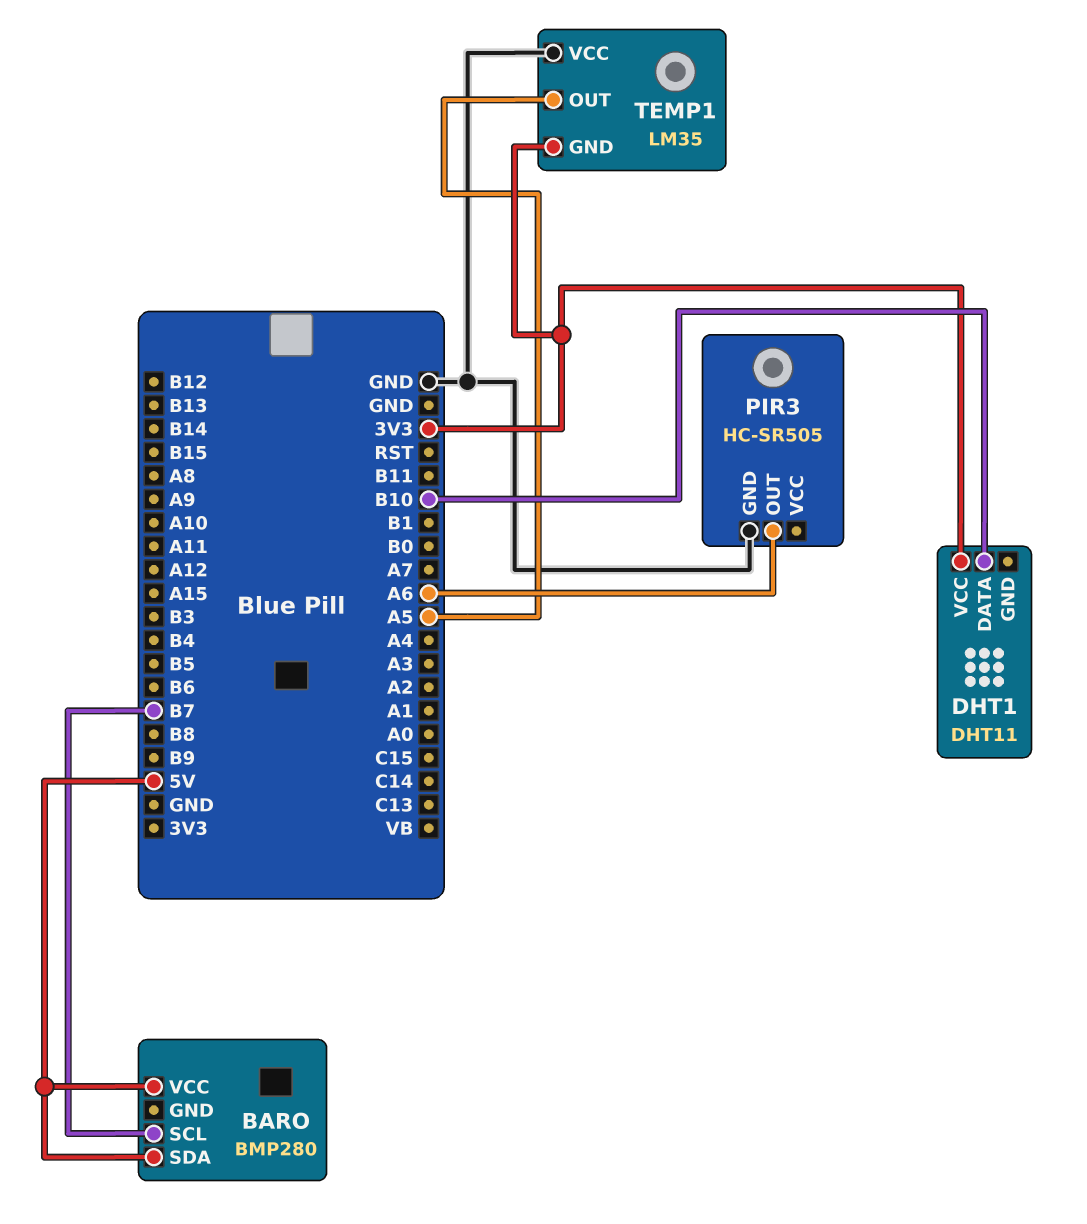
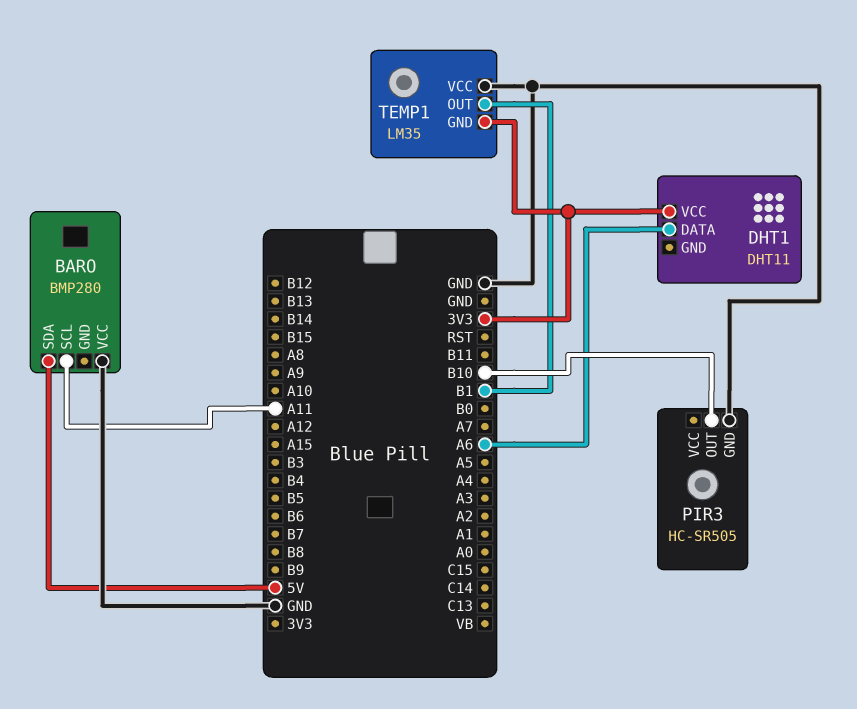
BARO pin SCL: B7 -> A11
BARO pin VCC: 5V -> GND
DHT1 pin DATA: B10 -> A6
PIR3 pin OUT: A6 -> B10
TEMP1 pin OUT: A5 -> B1

